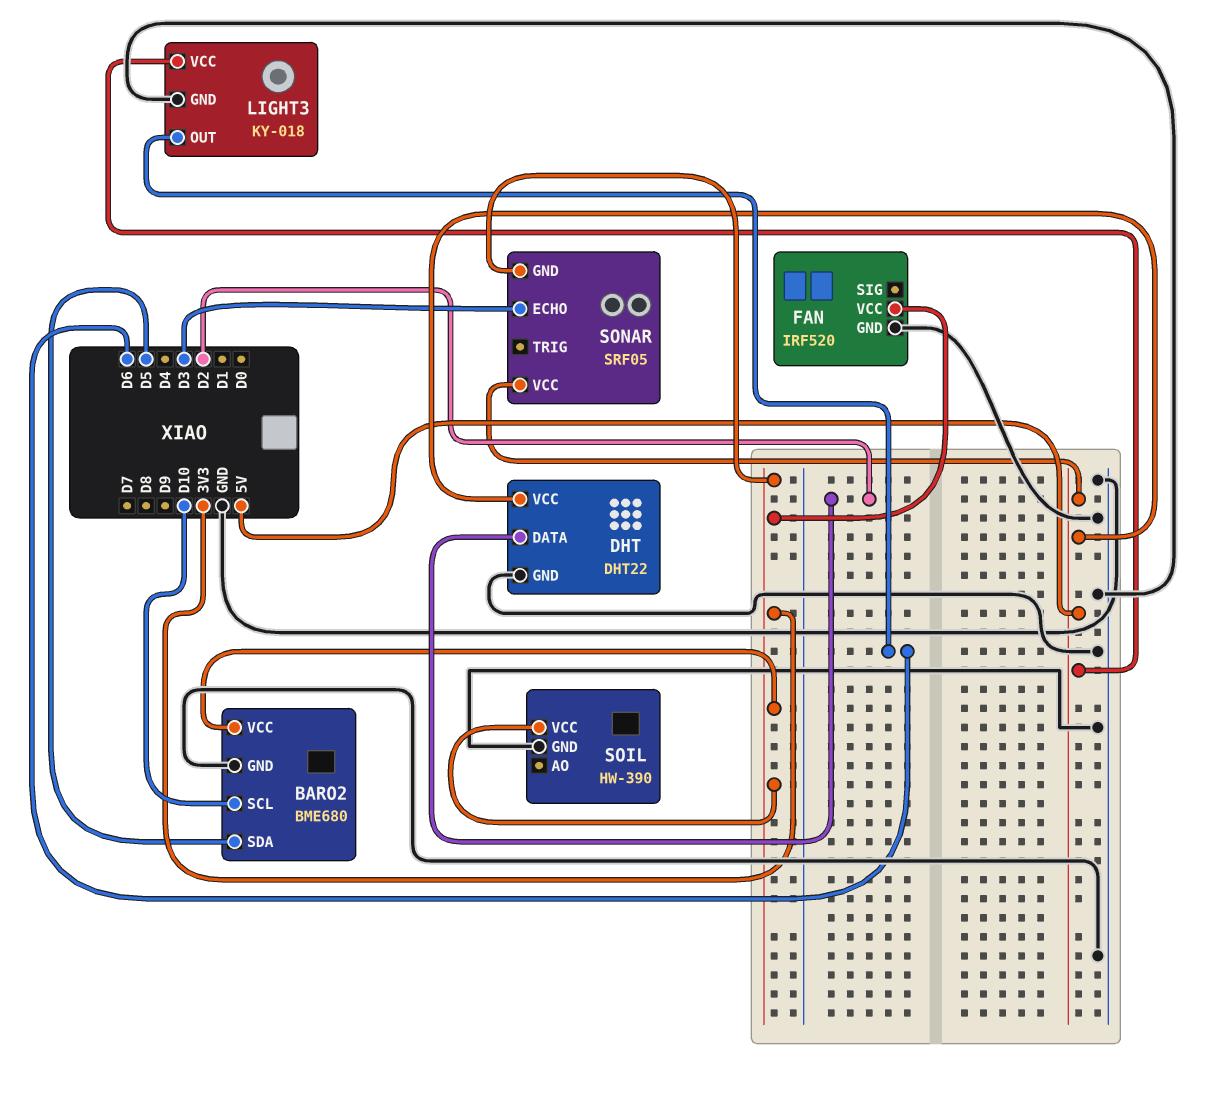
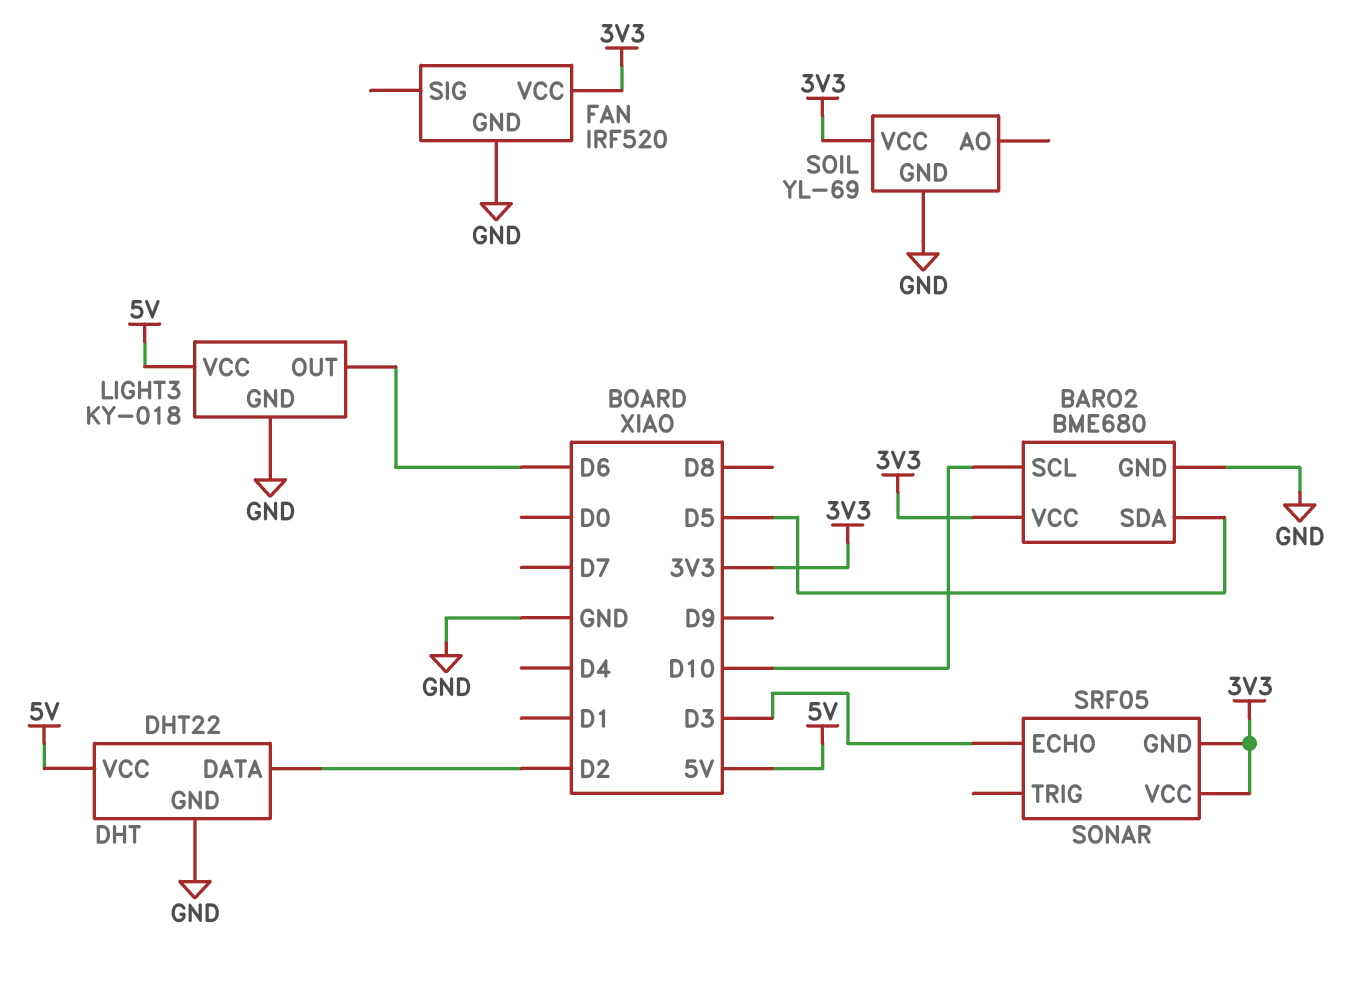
SOIL: HW-390 -> YL-69
SONAR pin VCC: 5V -> 3V3

